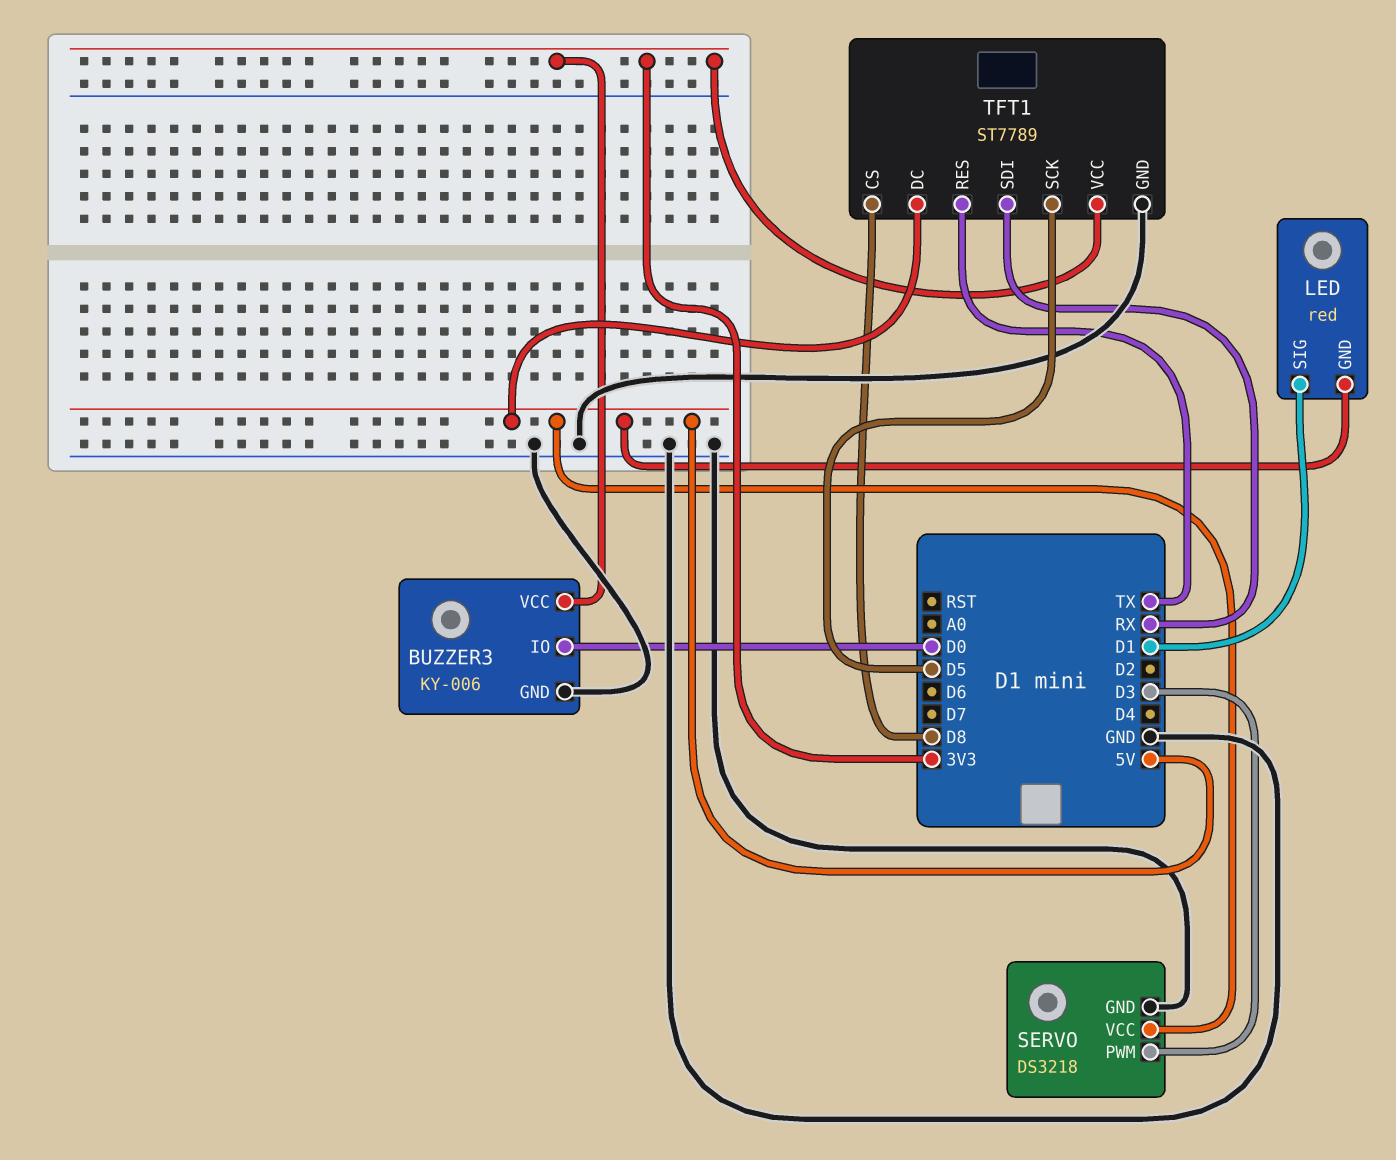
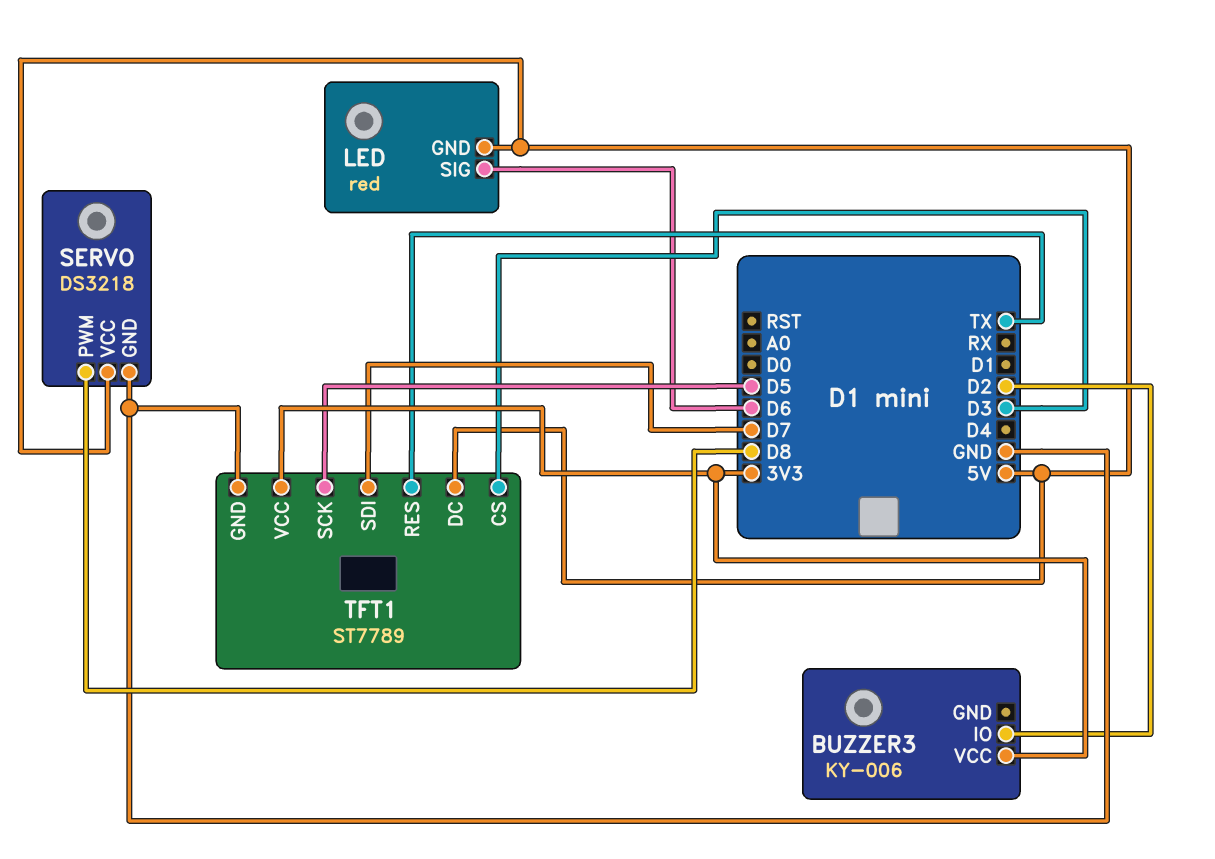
BUZZER3 pin GND: GND -> none
BUZZER3 pin IO: D0 -> D2
LED pin SIG: D1 -> D6
SERVO pin PWM: D3 -> D8
TFT1 pin CS: D8 -> D3
TFT1 pin SDI: RX -> D7

